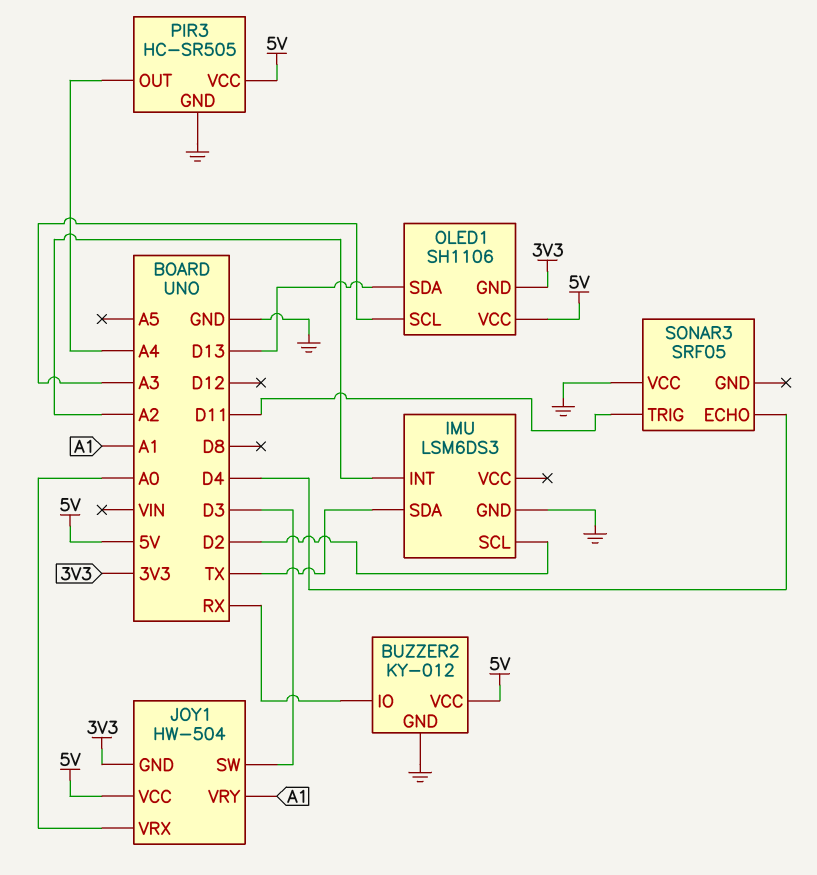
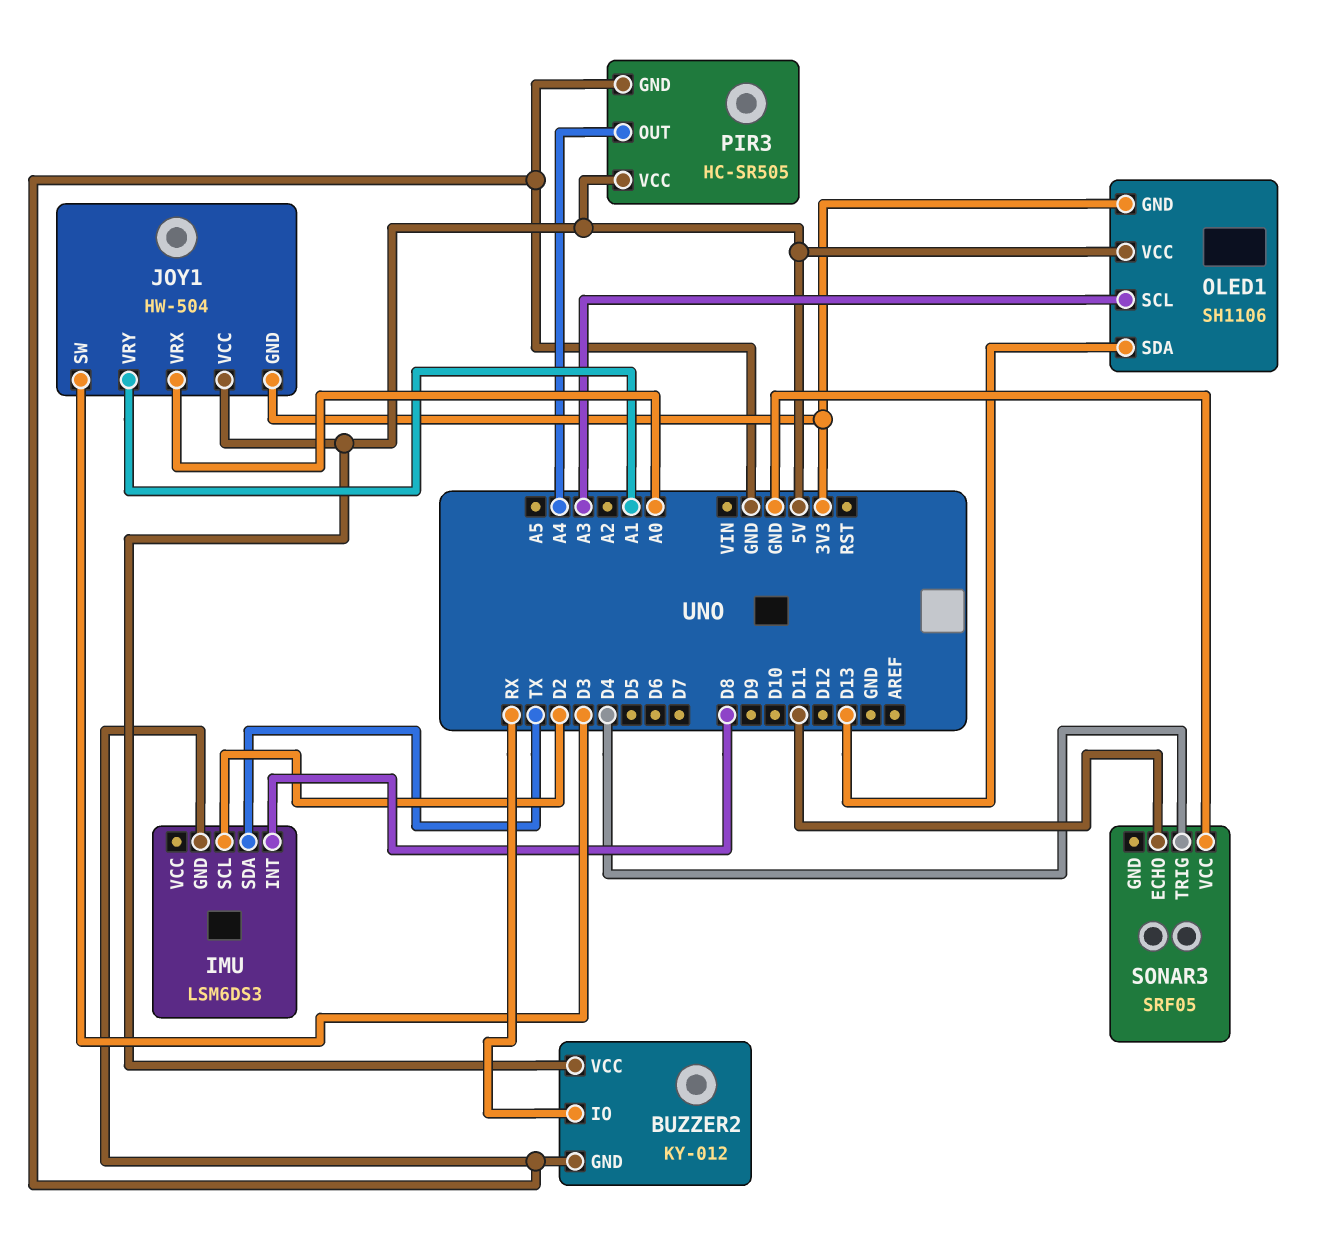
IMU pin INT: A2 -> D8
SONAR3 pin ECHO: D4 -> D11
SONAR3 pin TRIG: D11 -> D4

